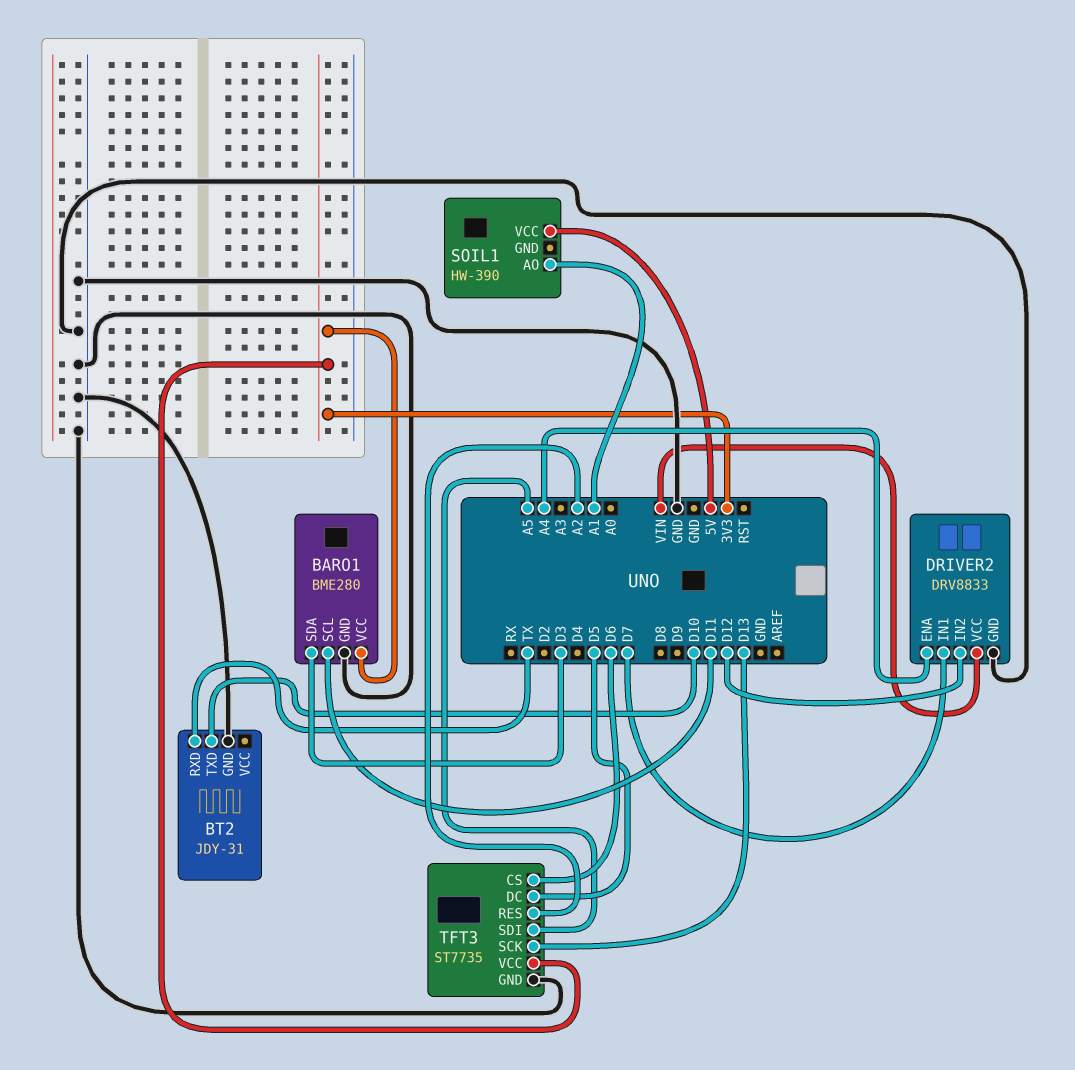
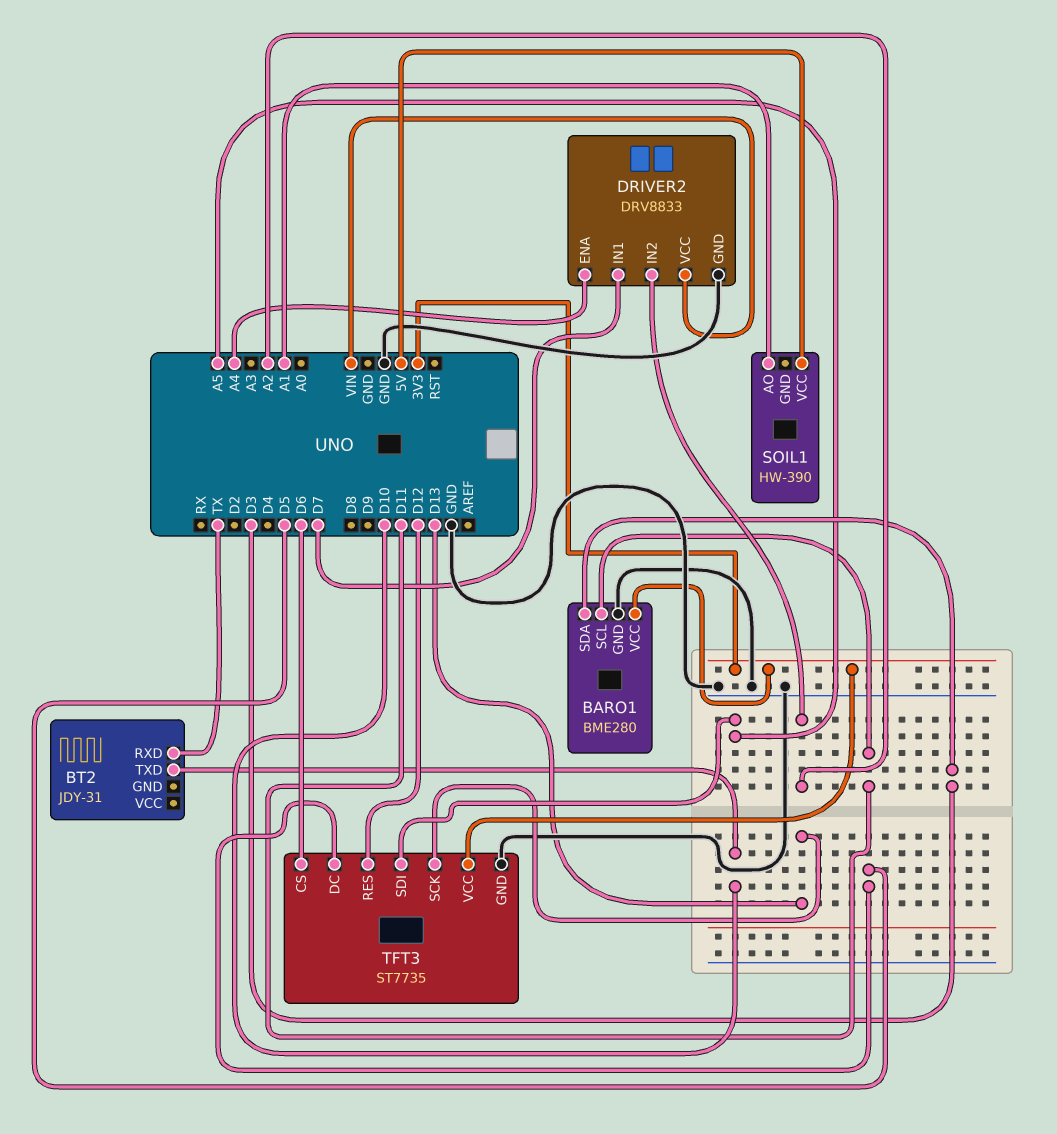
BT2 pin GND: GND -> none
DRIVER2 pin IN2: D12 -> A2
TFT3 pin RES: A2 -> D12

